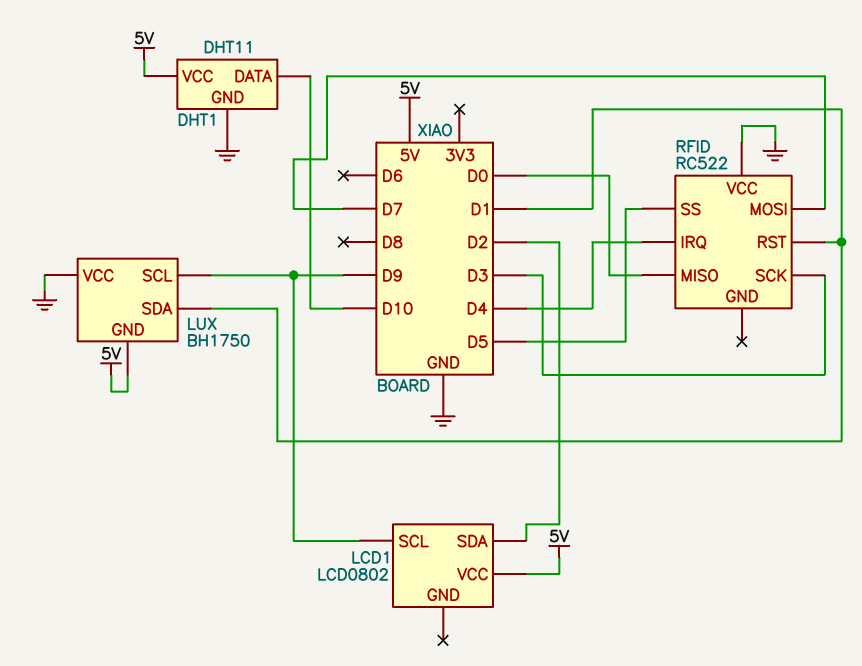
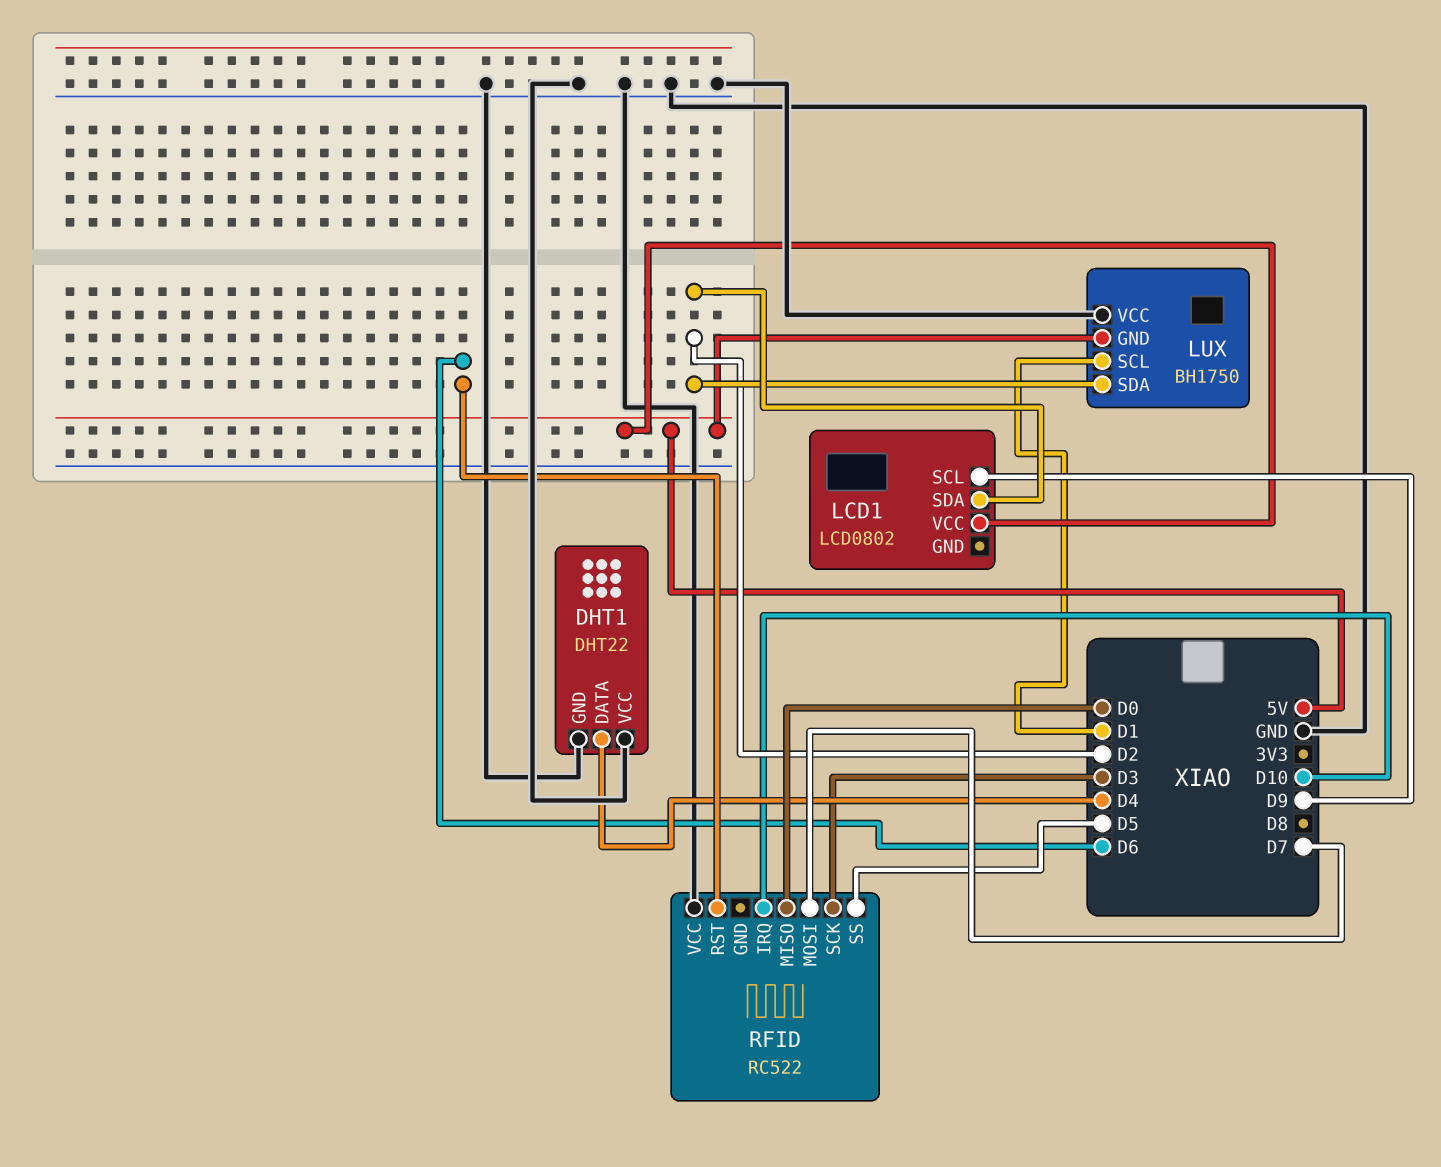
DHT1: DHT11 -> DHT22
DHT1 pin DATA: D10 -> D4
DHT1 pin VCC: 5V -> GND
LUX pin SCL: D9 -> D1
LUX pin SDA: D1 -> D2
RFID pin IRQ: D4 -> D10
RFID pin RST: D1 -> D6

